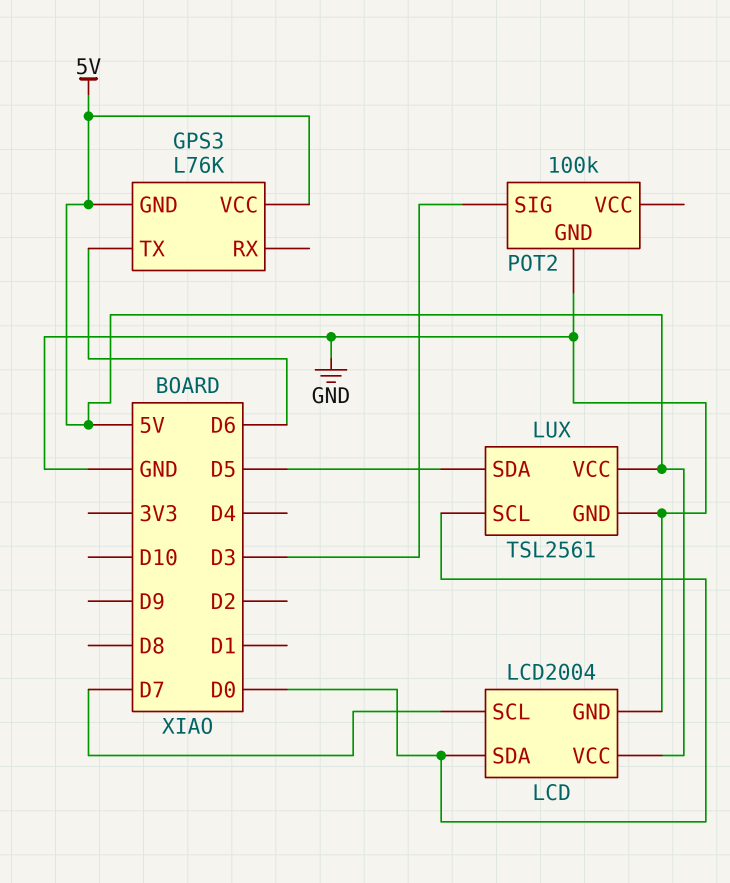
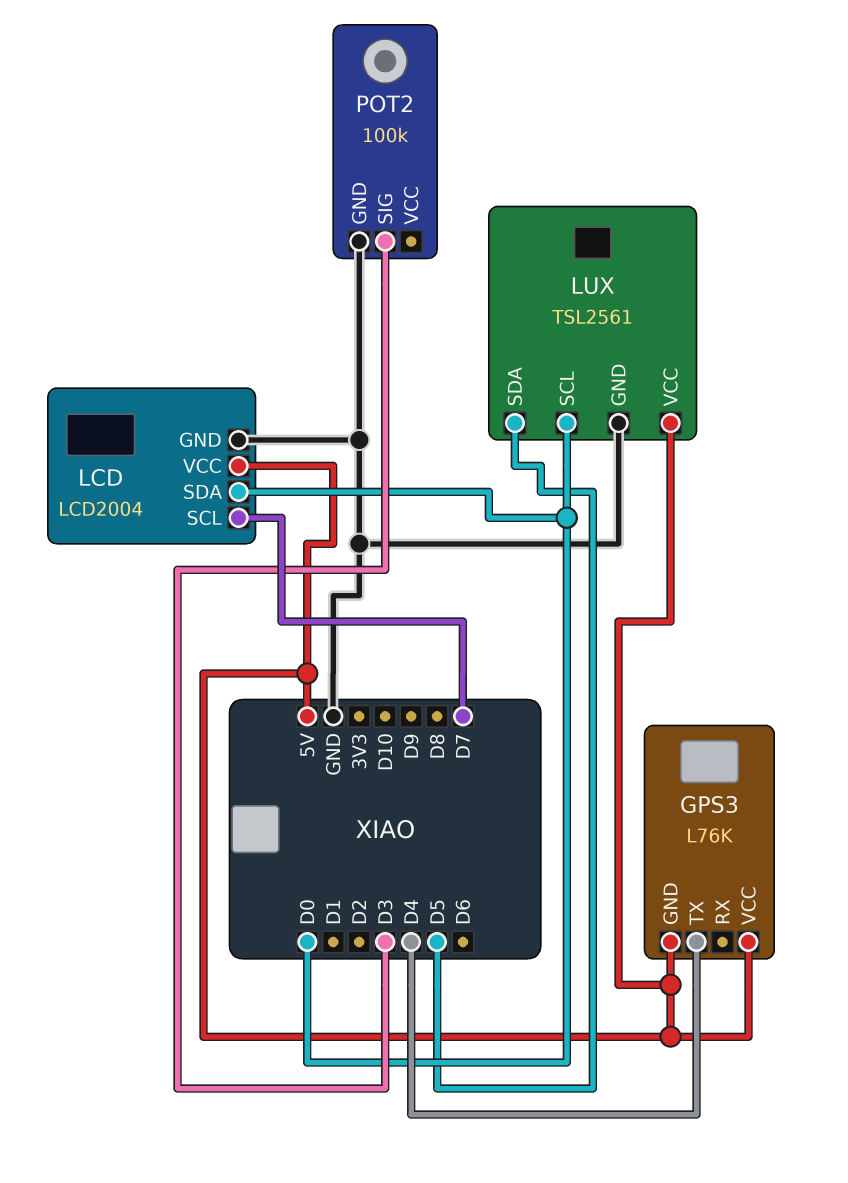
GPS3 pin TX: D6 -> D4

